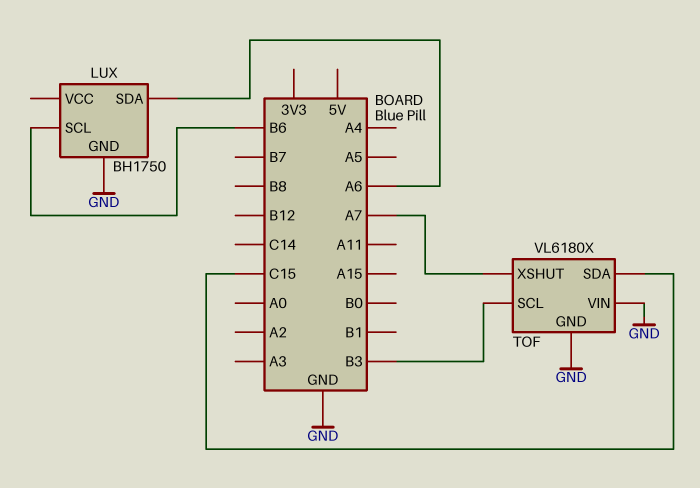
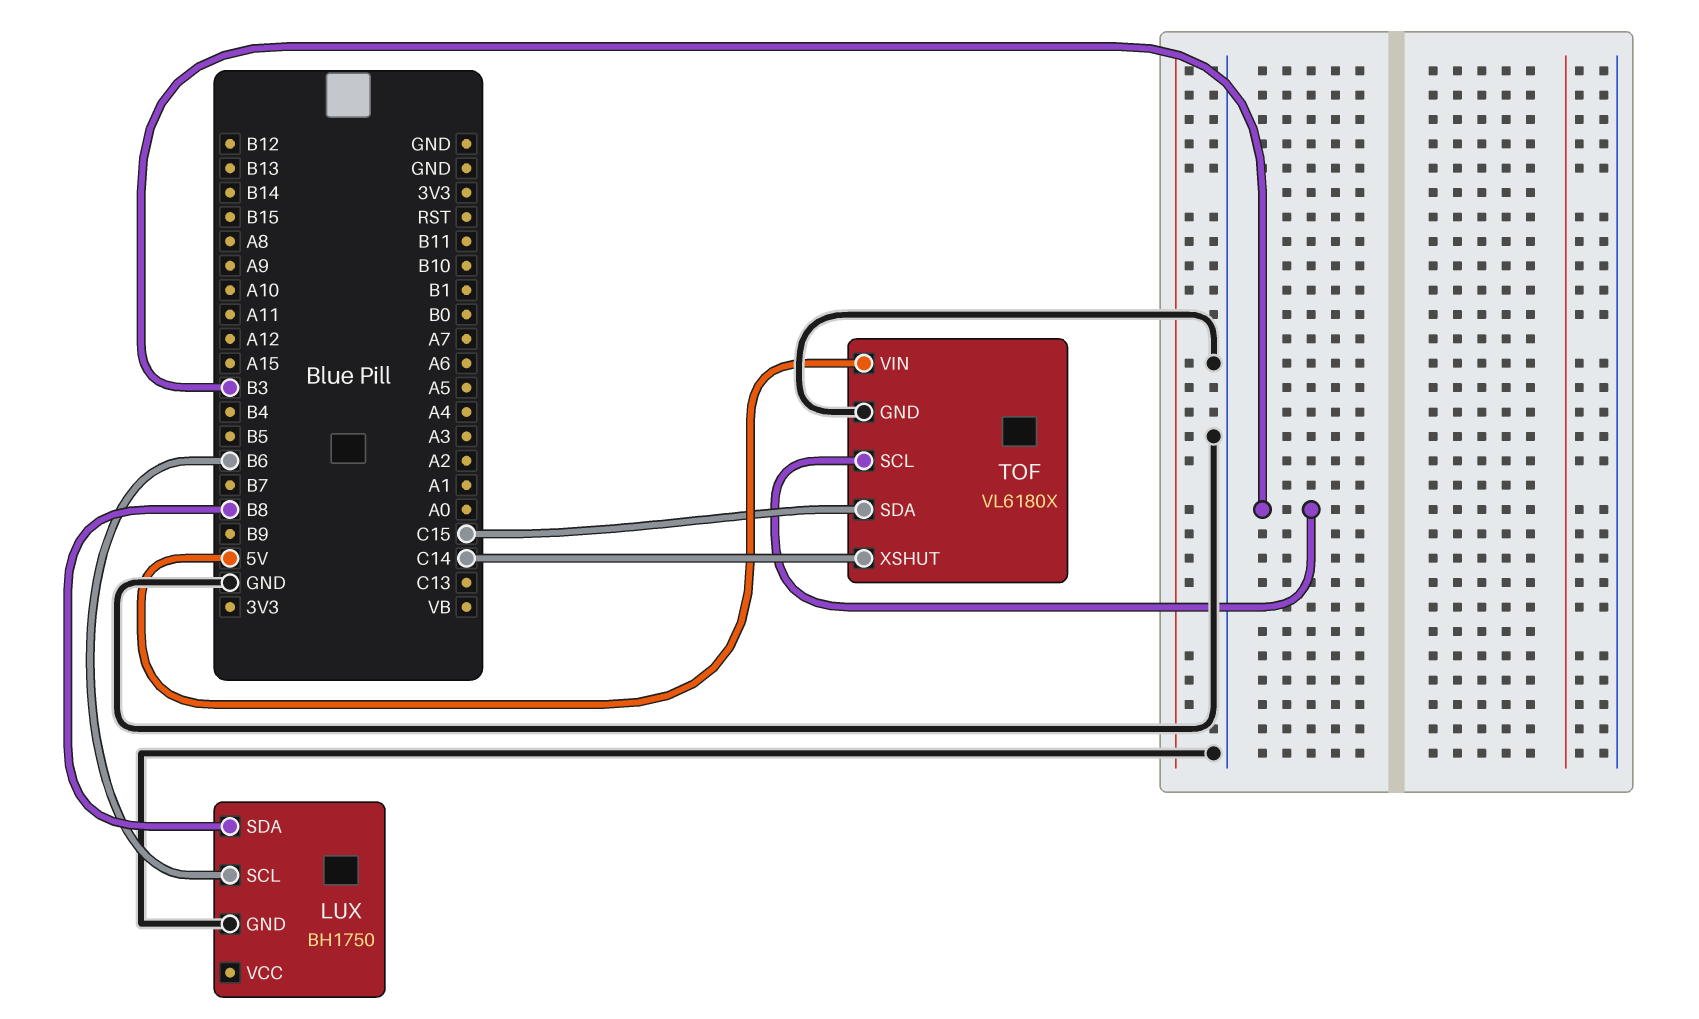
LUX pin SDA: A6 -> B8
TOF pin VIN: GND -> 5V
TOF pin XSHUT: A7 -> C14

